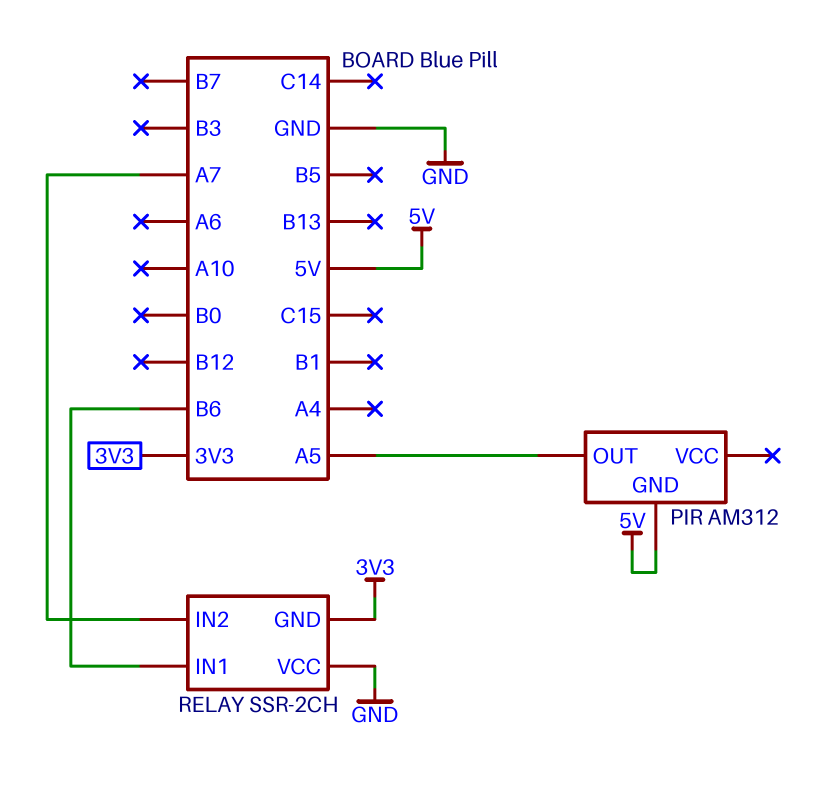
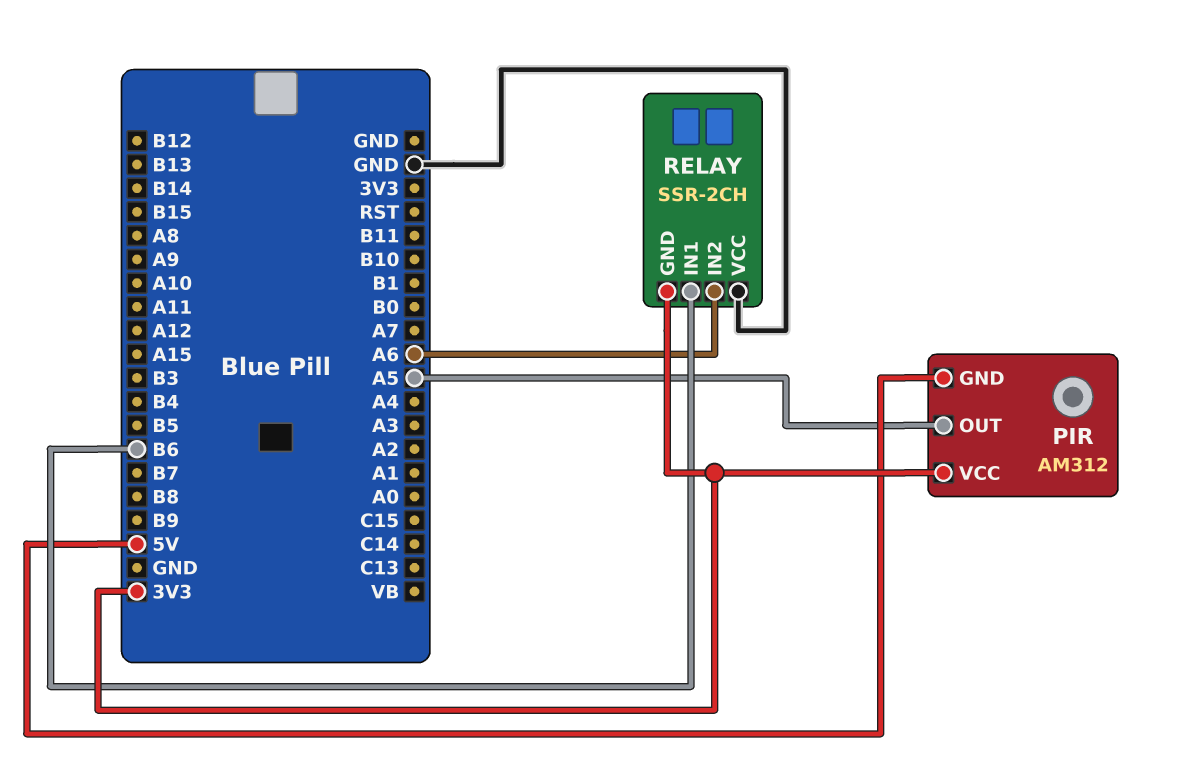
PIR pin VCC: none -> 3V3
RELAY pin IN2: A7 -> A6

